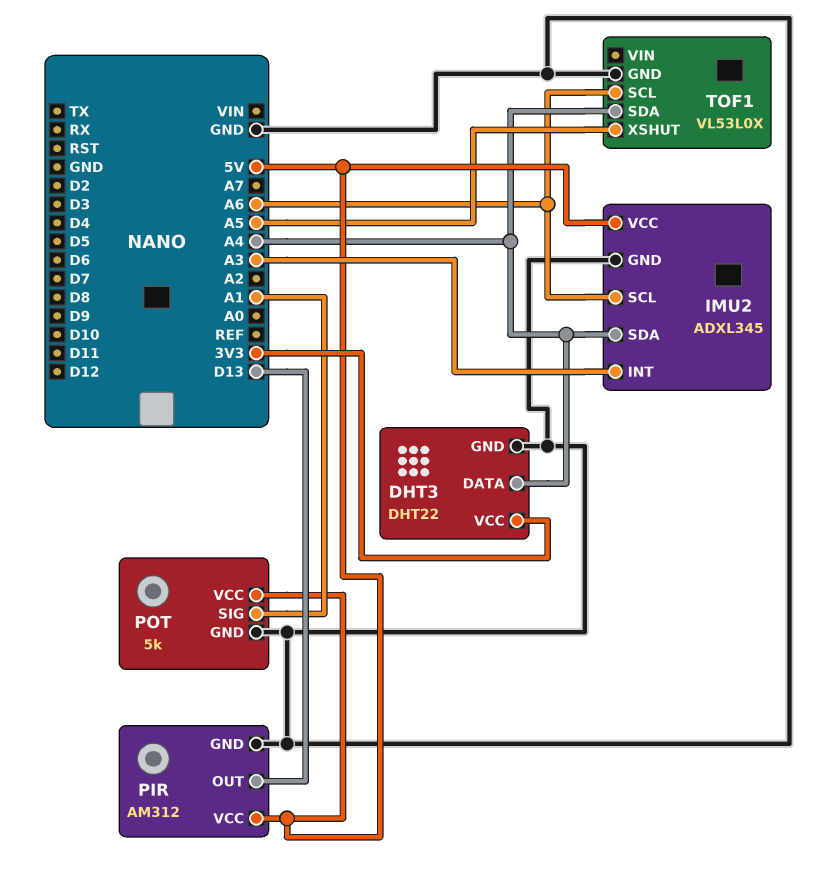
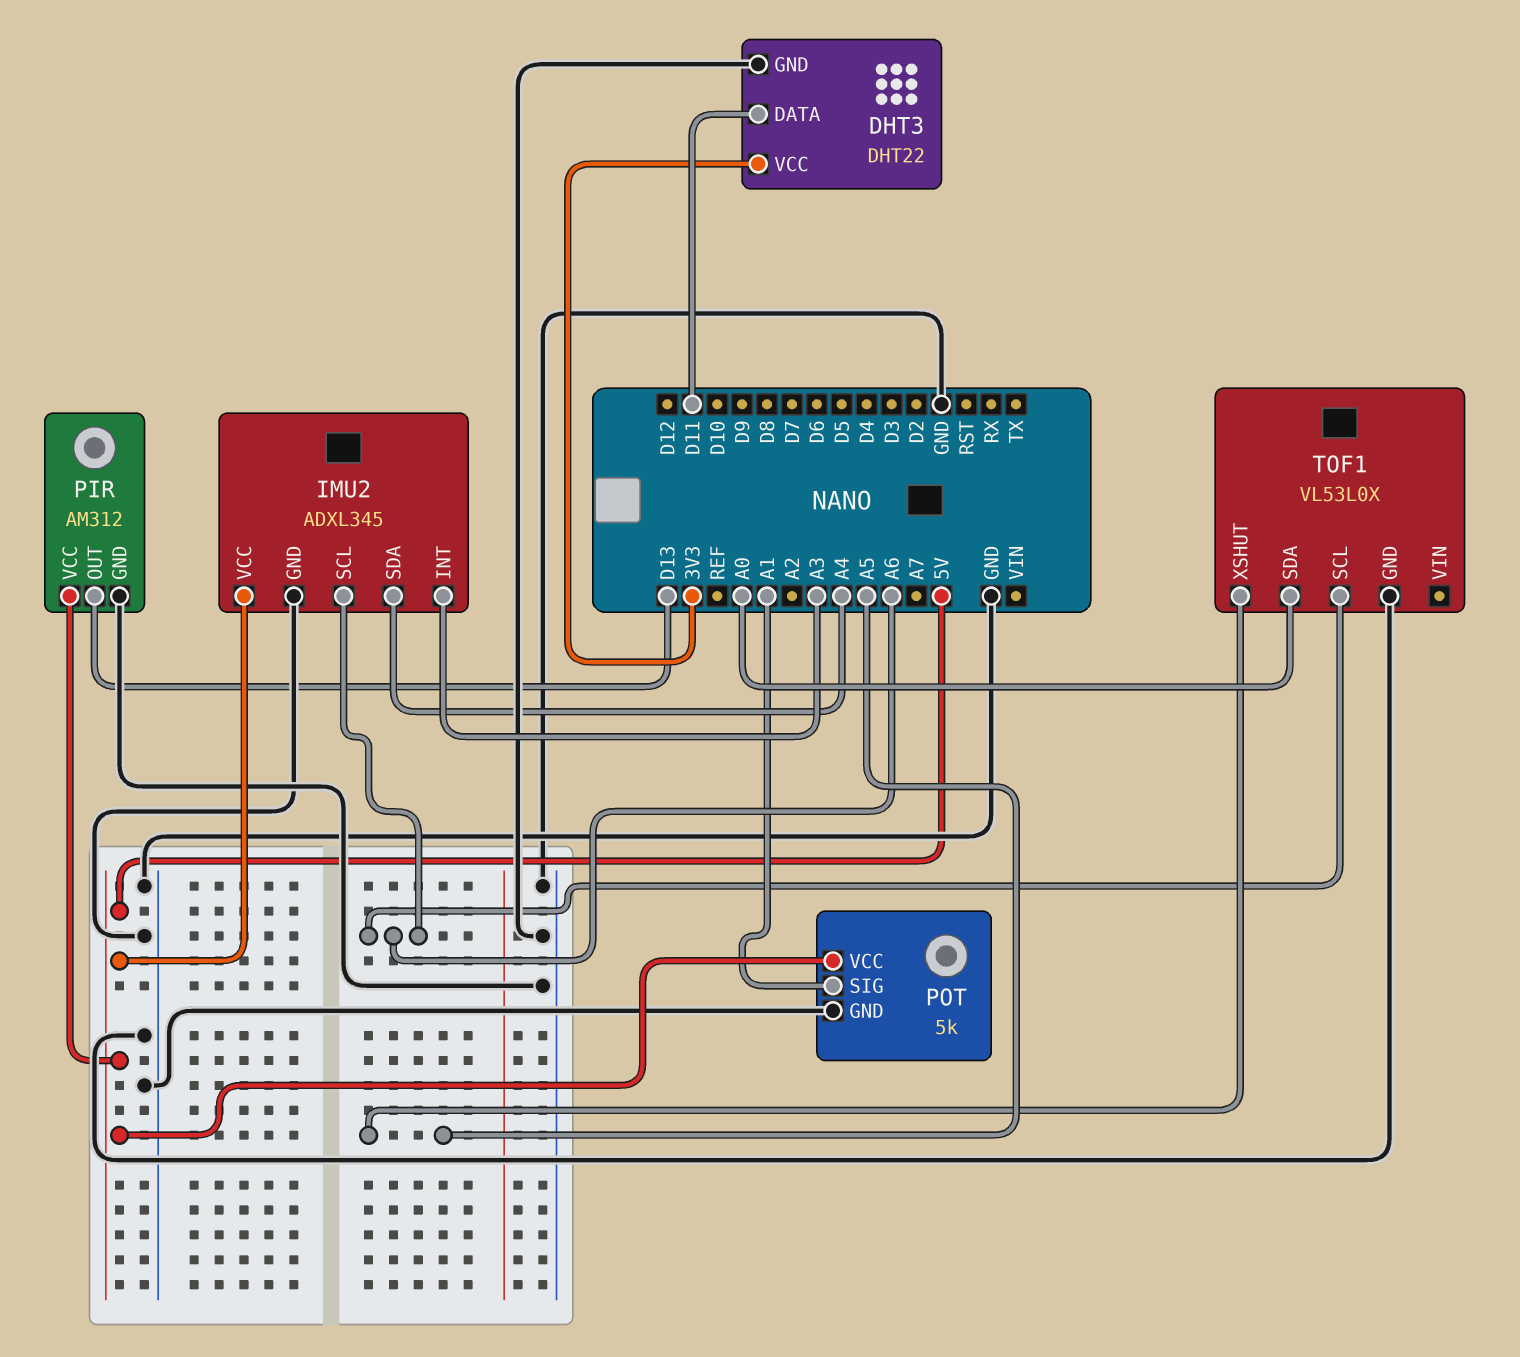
DHT3 pin DATA: A4 -> D11
TOF1 pin SDA: A4 -> A0

